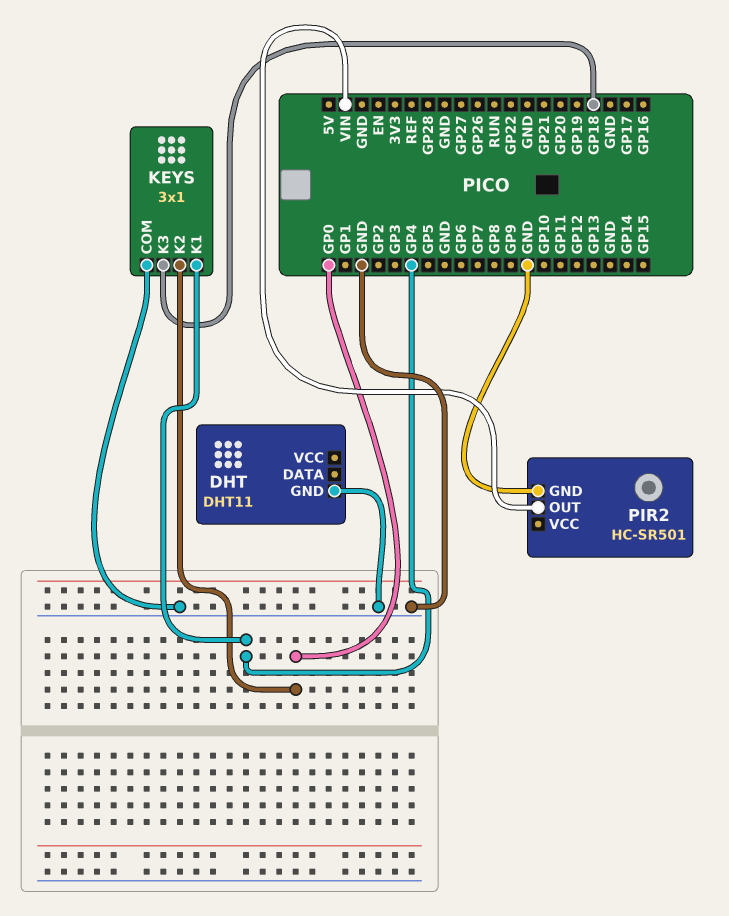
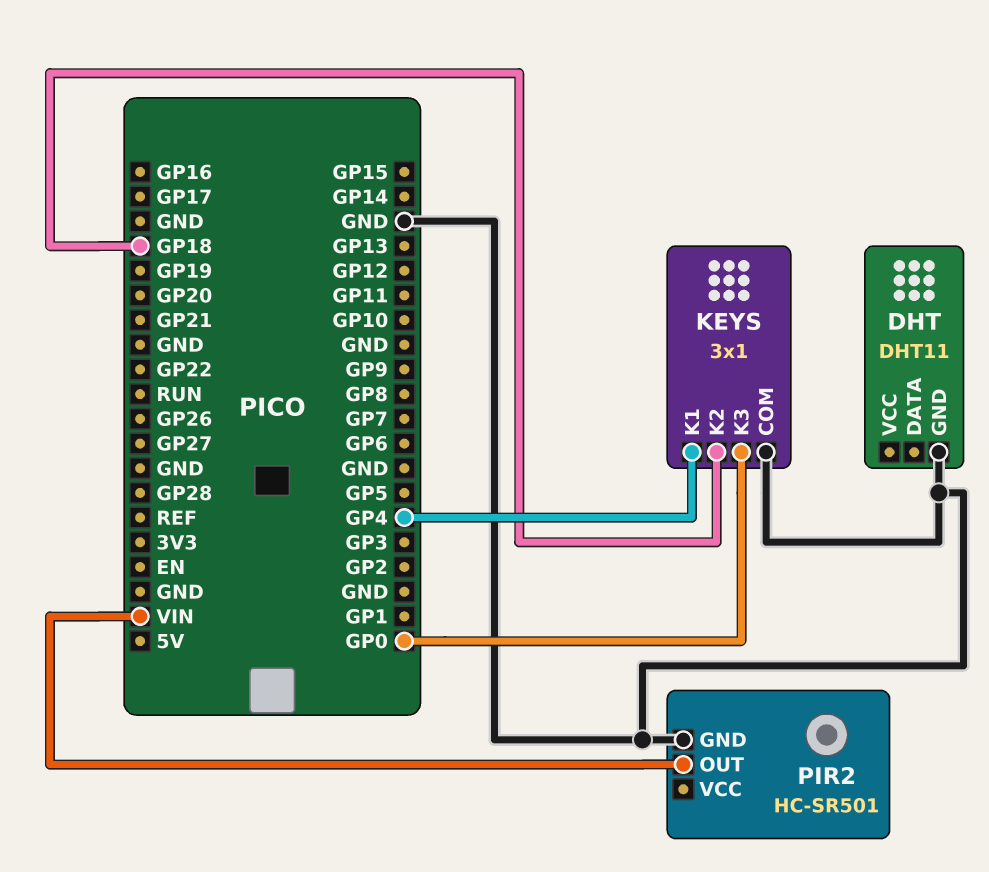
KEYS pin K2: GP0 -> GP18
KEYS pin K3: GP18 -> GP0

